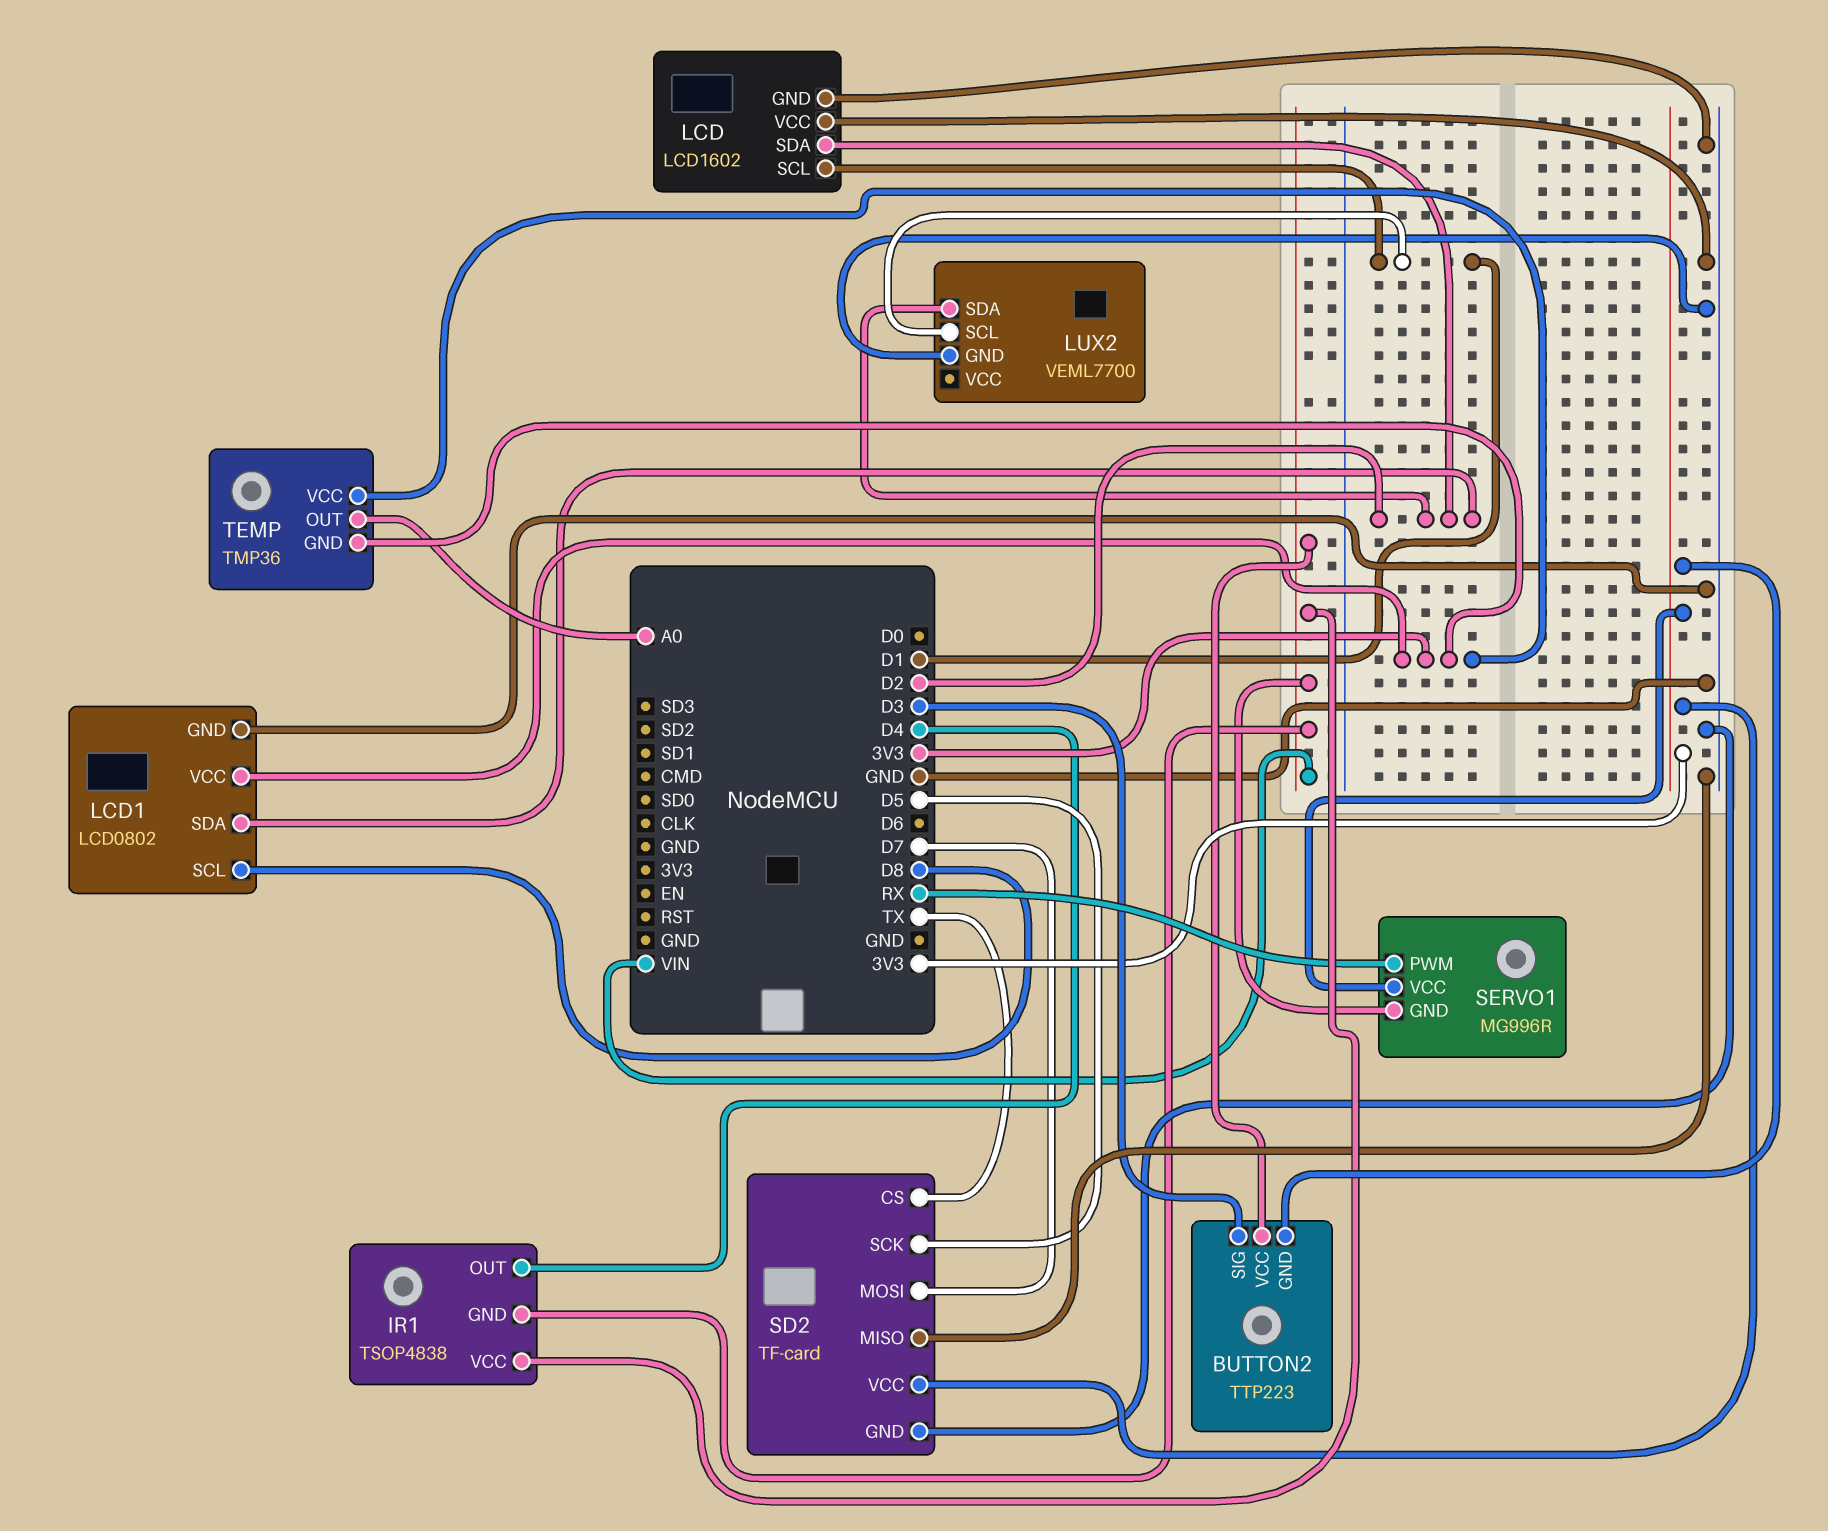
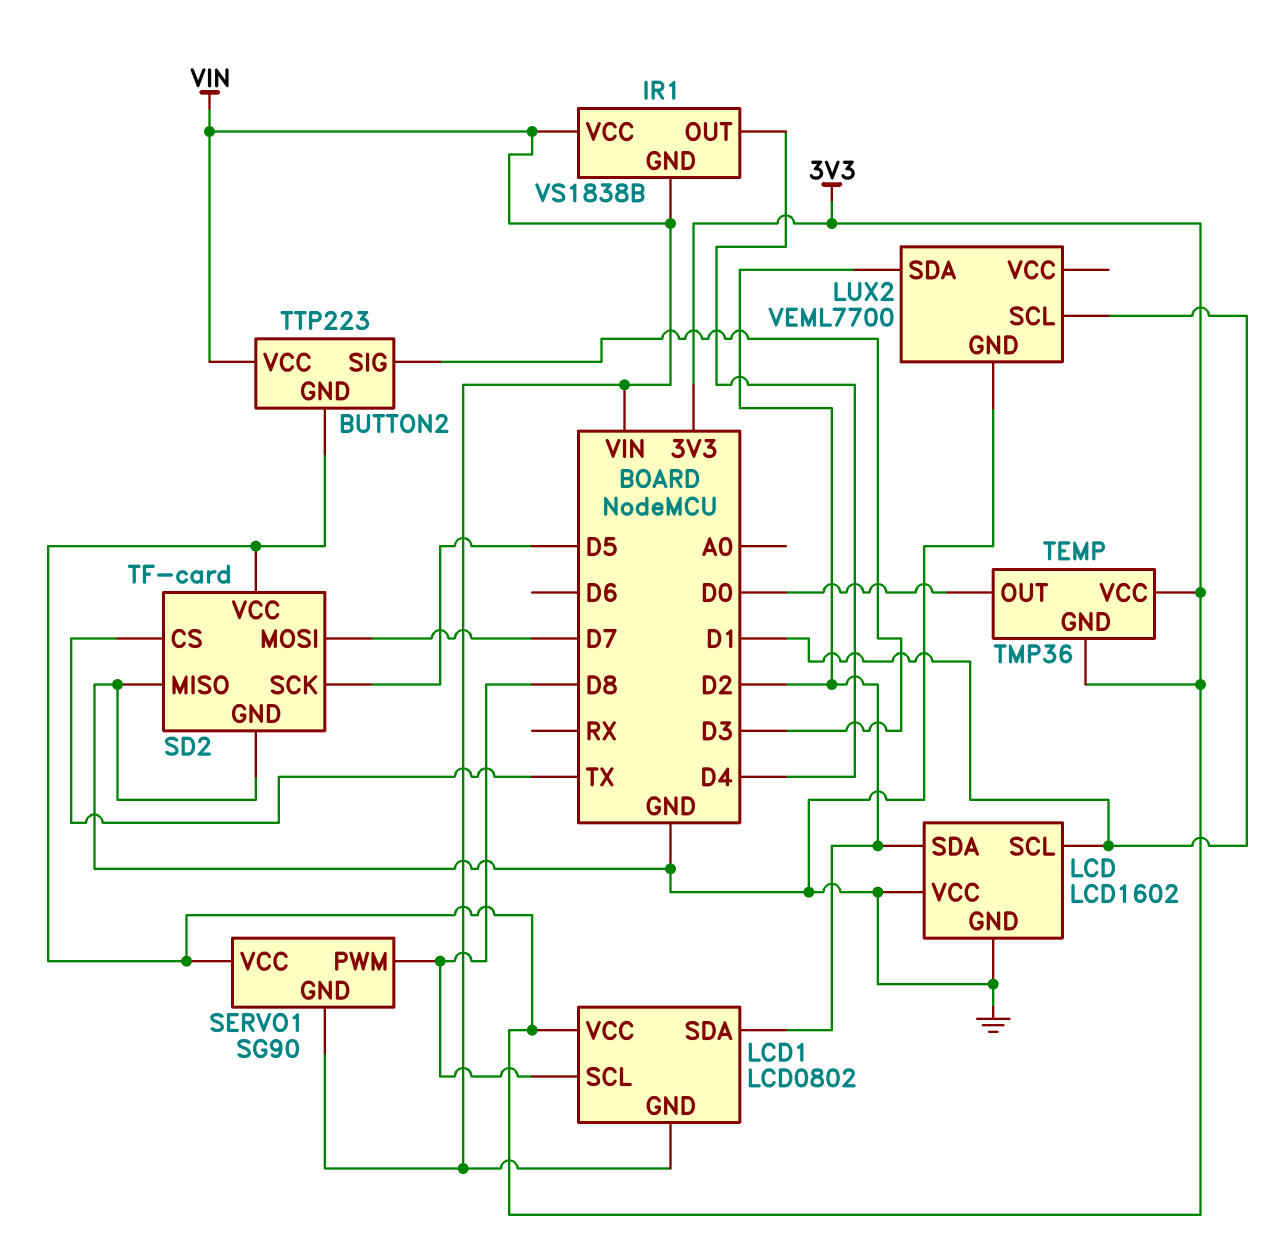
IR1: TSOP4838 -> VS1838B
LCD1 pin GND: GND -> VIN
SERVO1: MG996R -> SG90
SERVO1 pin PWM: RX -> D8
TEMP pin OUT: A0 -> D0

